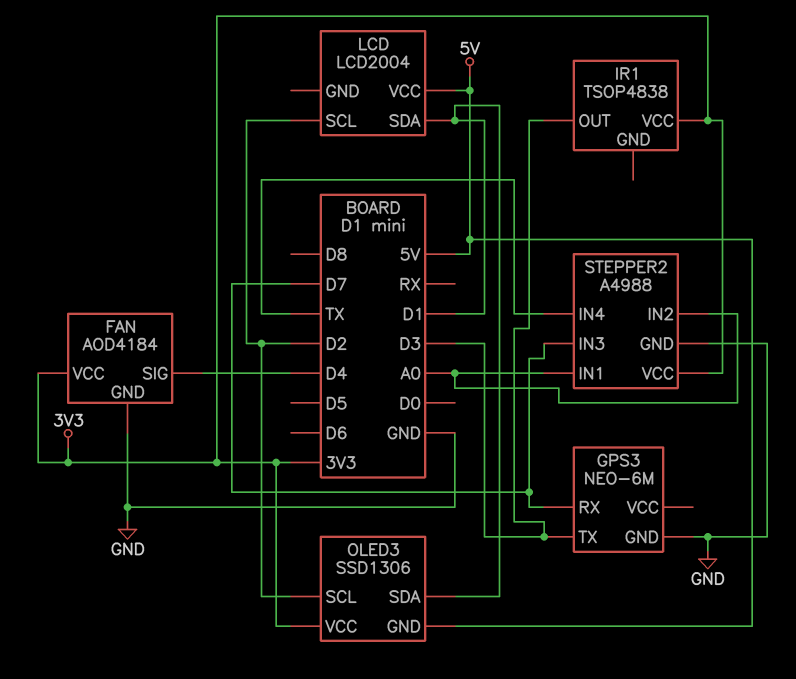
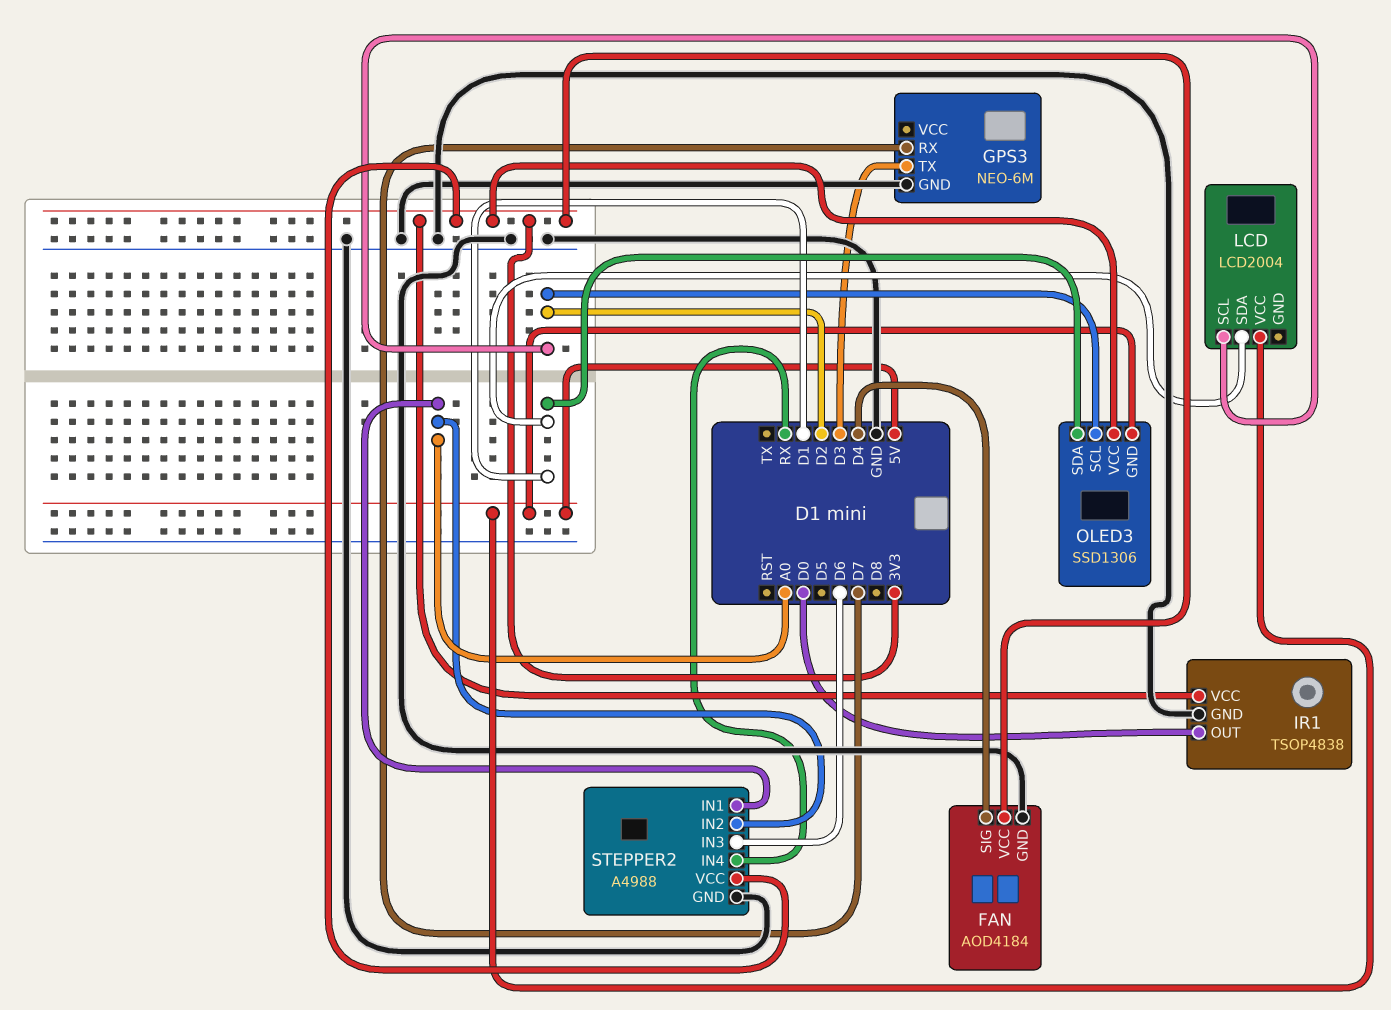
IR1 pin GND: none -> GND
IR1 pin OUT: D3 -> D0
STEPPER2 pin IN3: D7 -> D6
STEPPER2 pin IN4: TX -> RX

